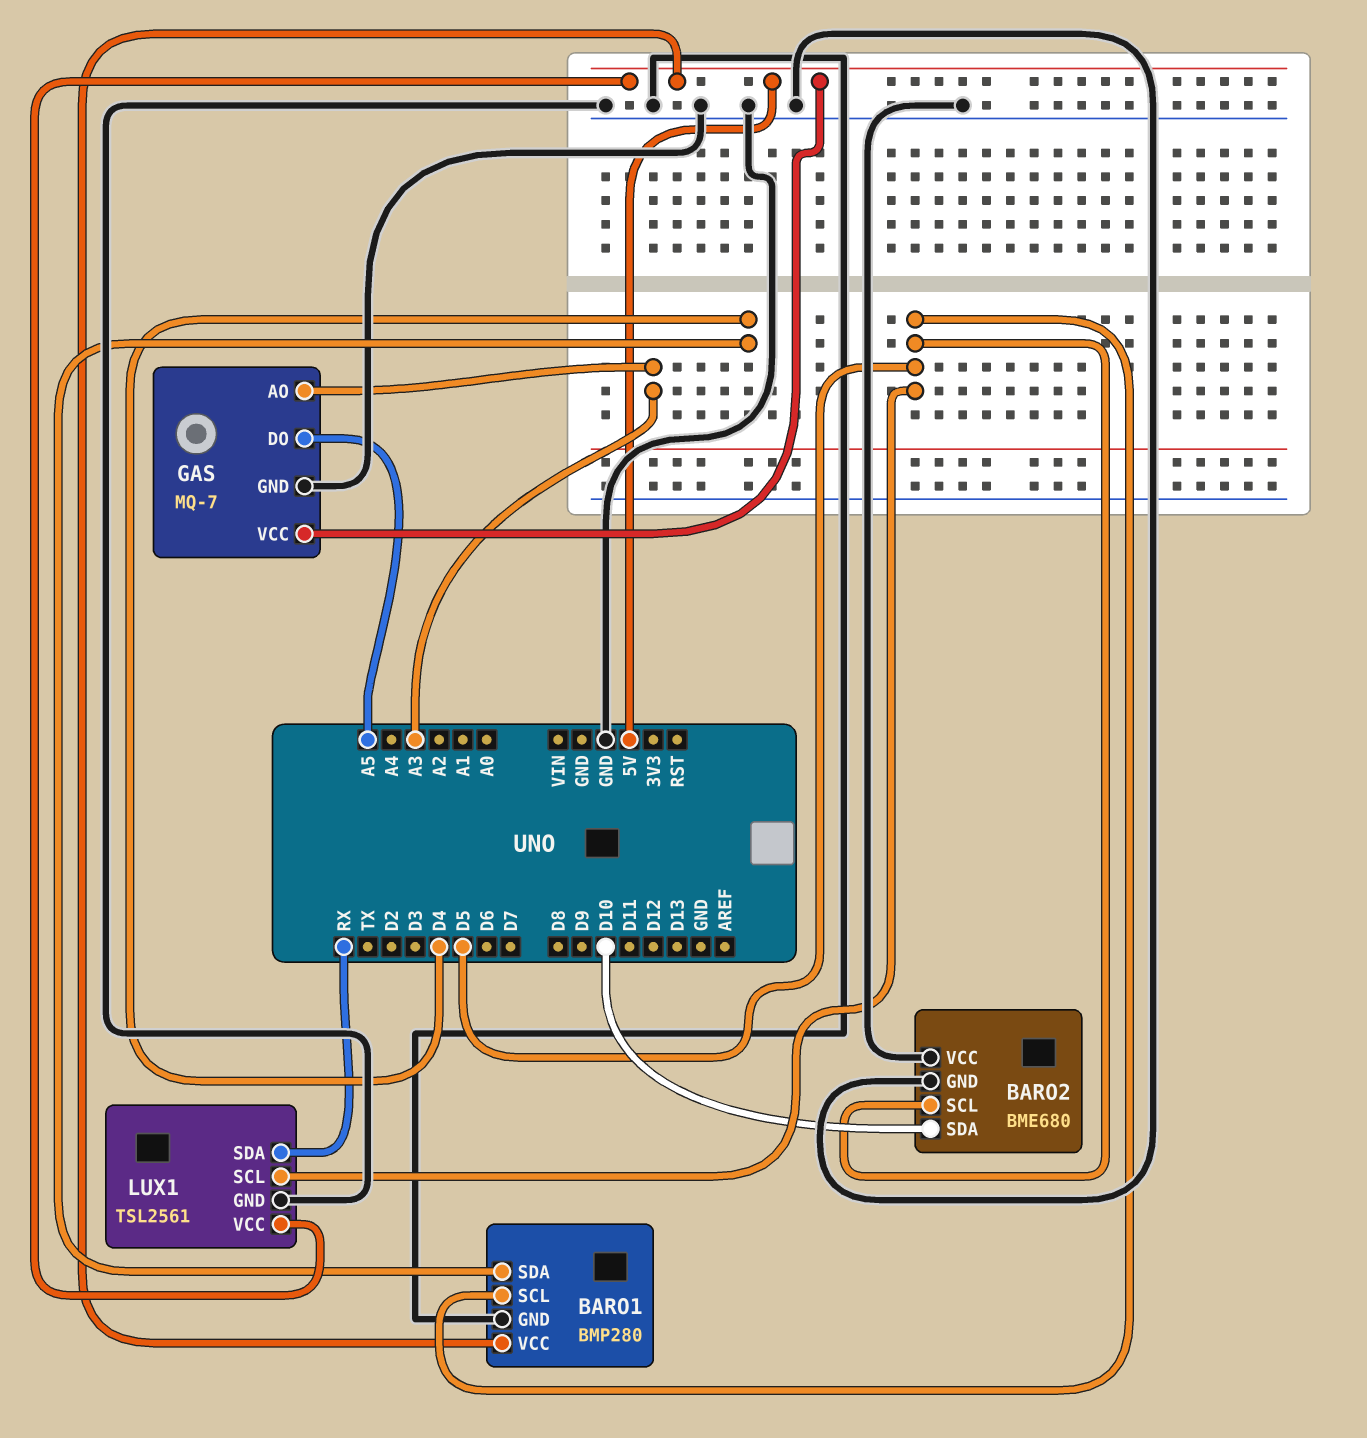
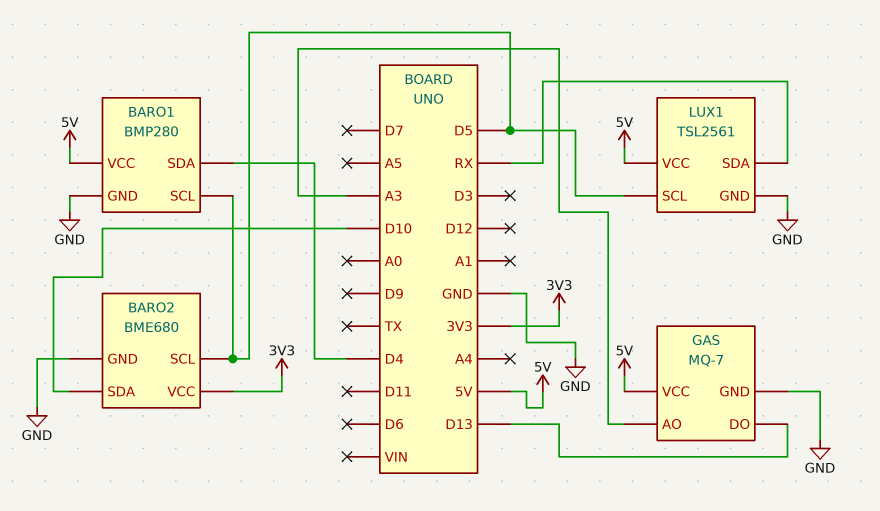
BARO2 pin VCC: GND -> 3V3
GAS pin DO: A5 -> D13

